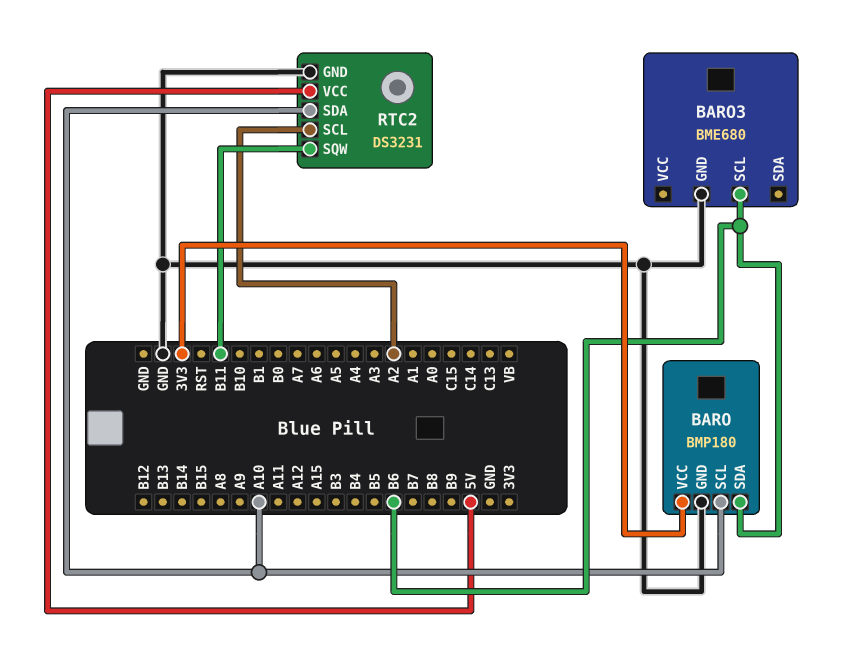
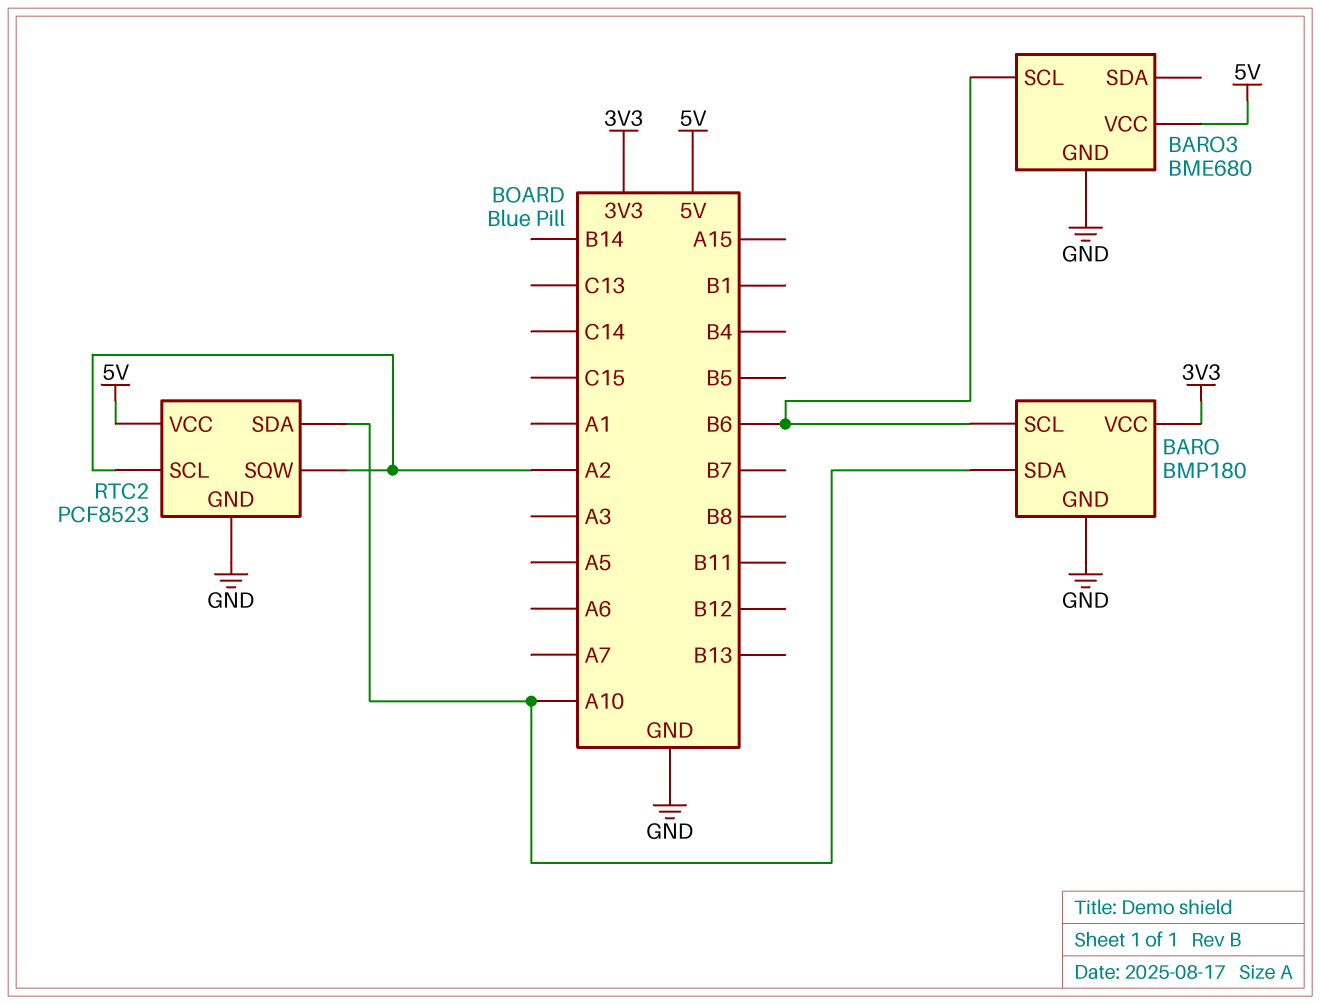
BARO pin SCL: A10 -> B6
BARO pin SDA: B6 -> A10
BARO3 pin VCC: none -> 5V
RTC2: DS3231 -> PCF8523
RTC2 pin SQW: B11 -> A2

